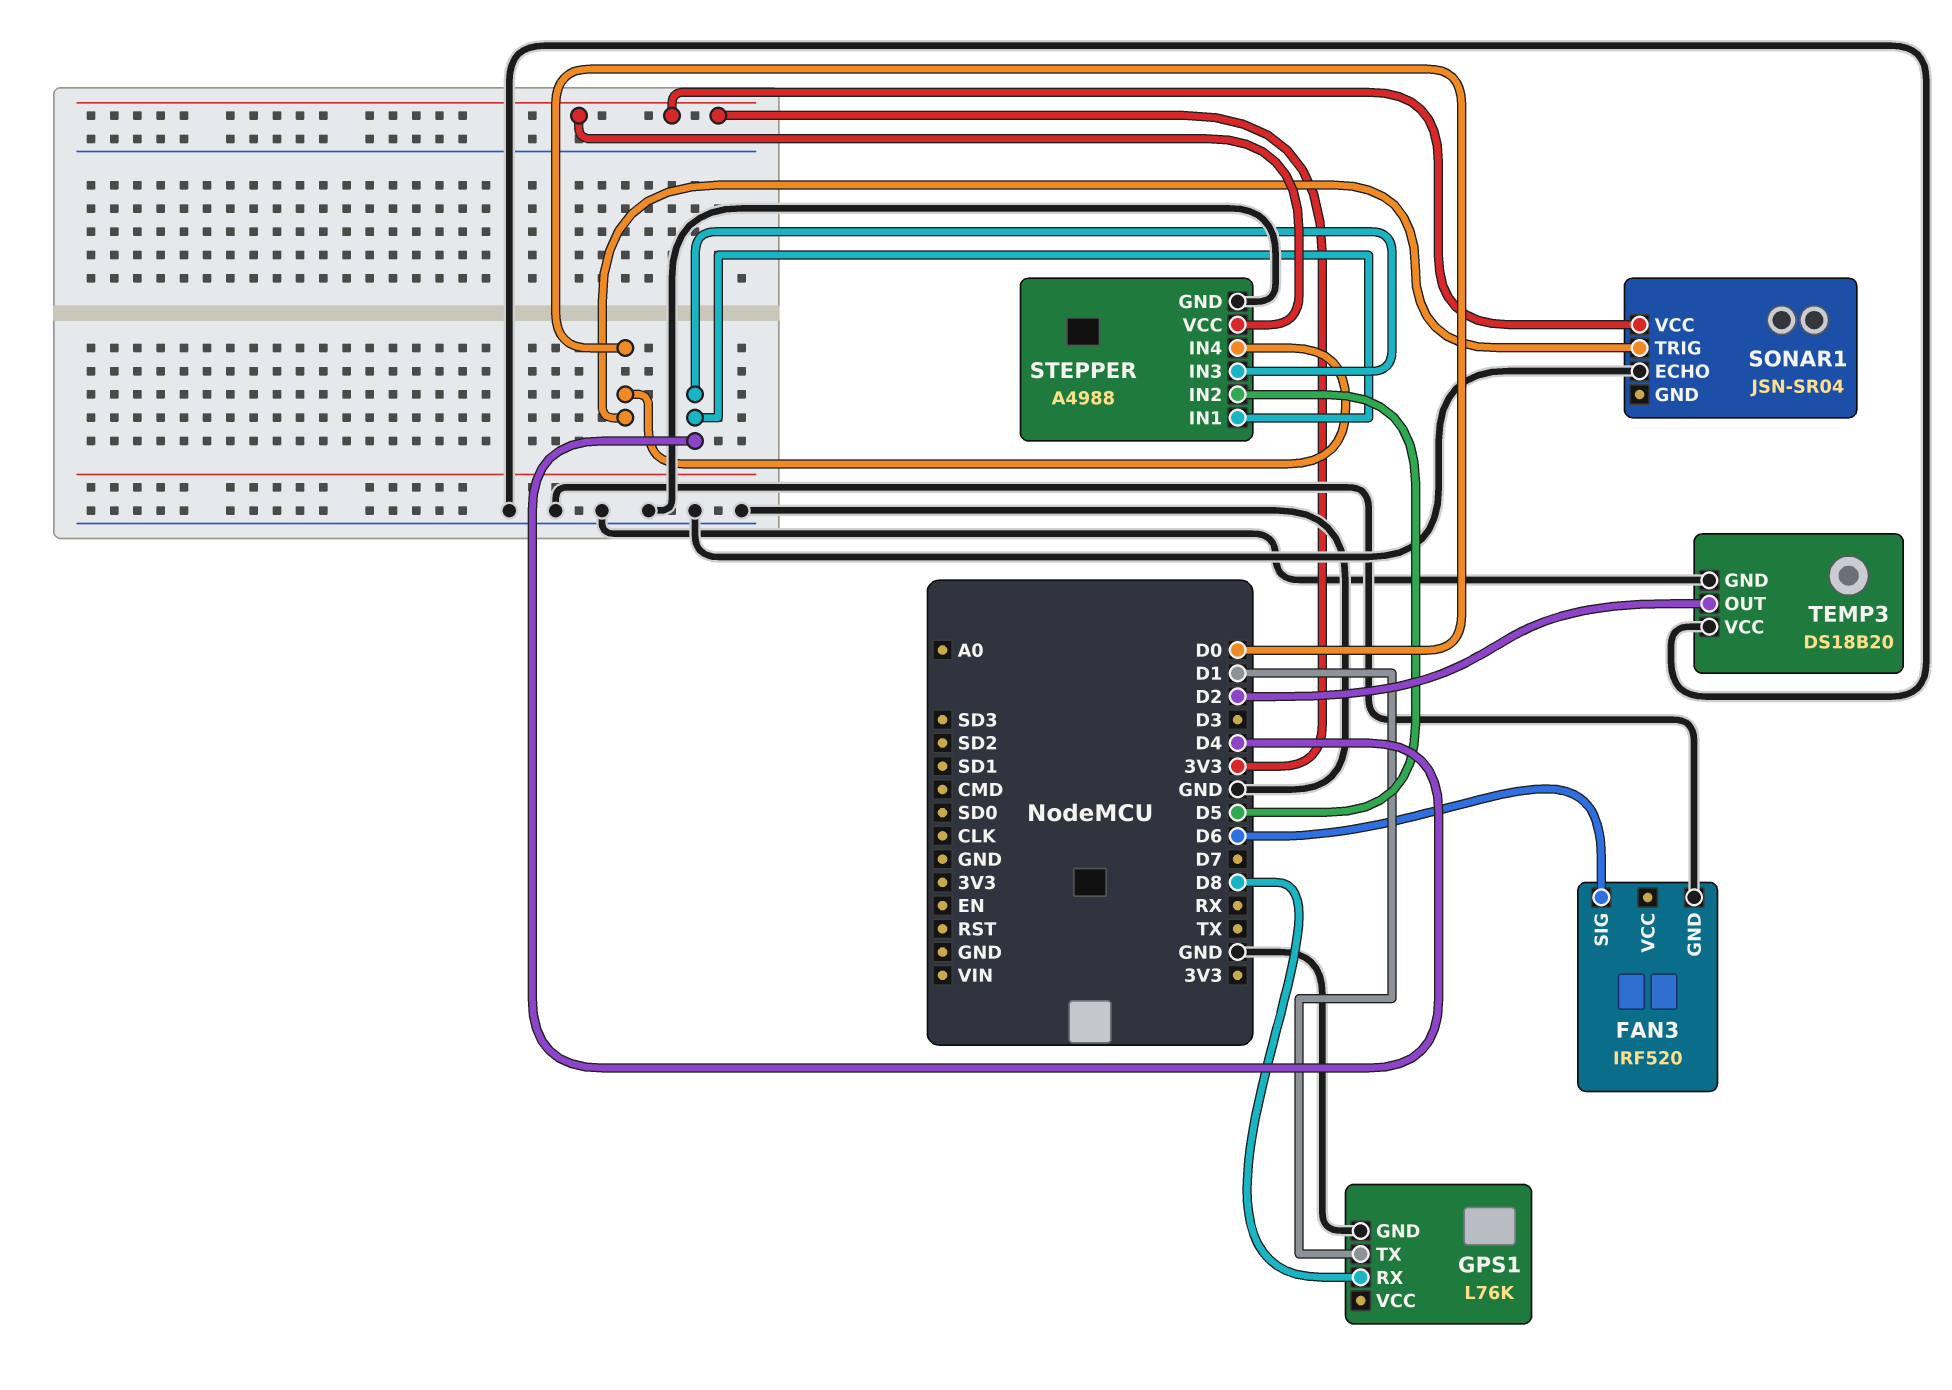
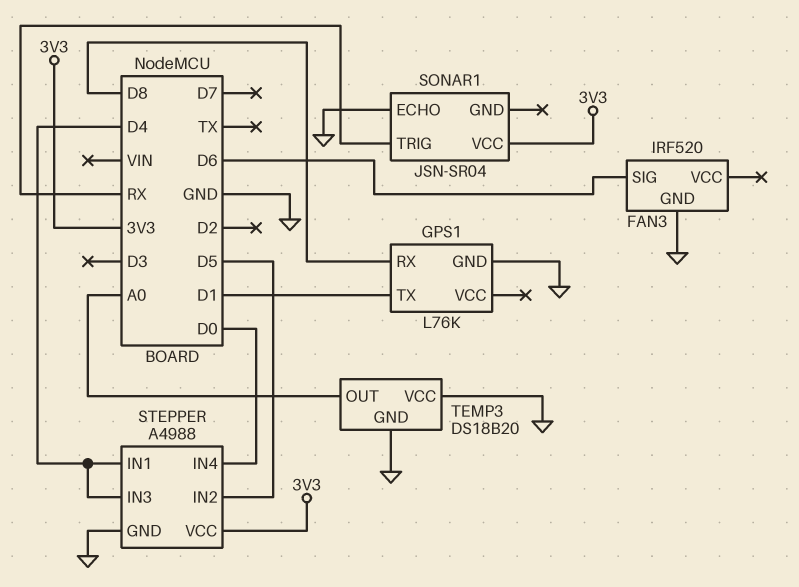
SONAR1 pin TRIG: D0 -> RX
TEMP3 pin OUT: D2 -> A0

